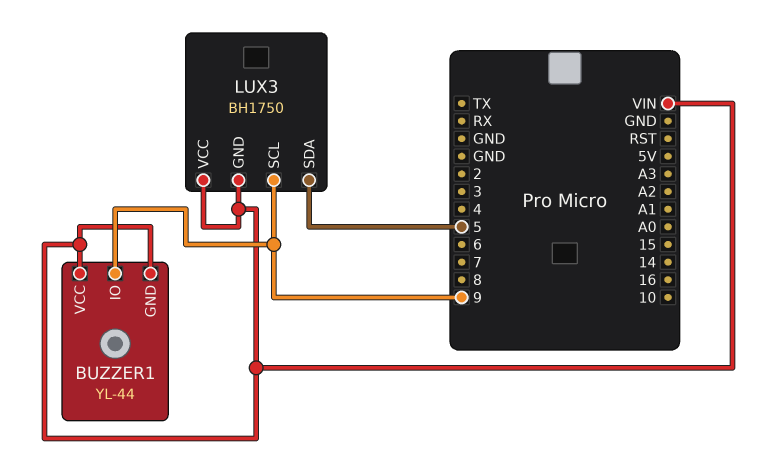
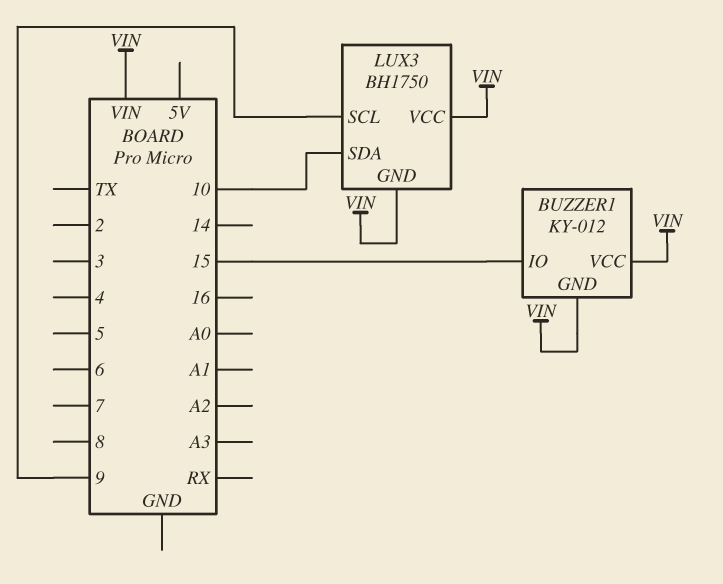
BUZZER1: YL-44 -> KY-012
BUZZER1 pin IO: 9 -> 15
LUX3 pin SDA: 5 -> 10

